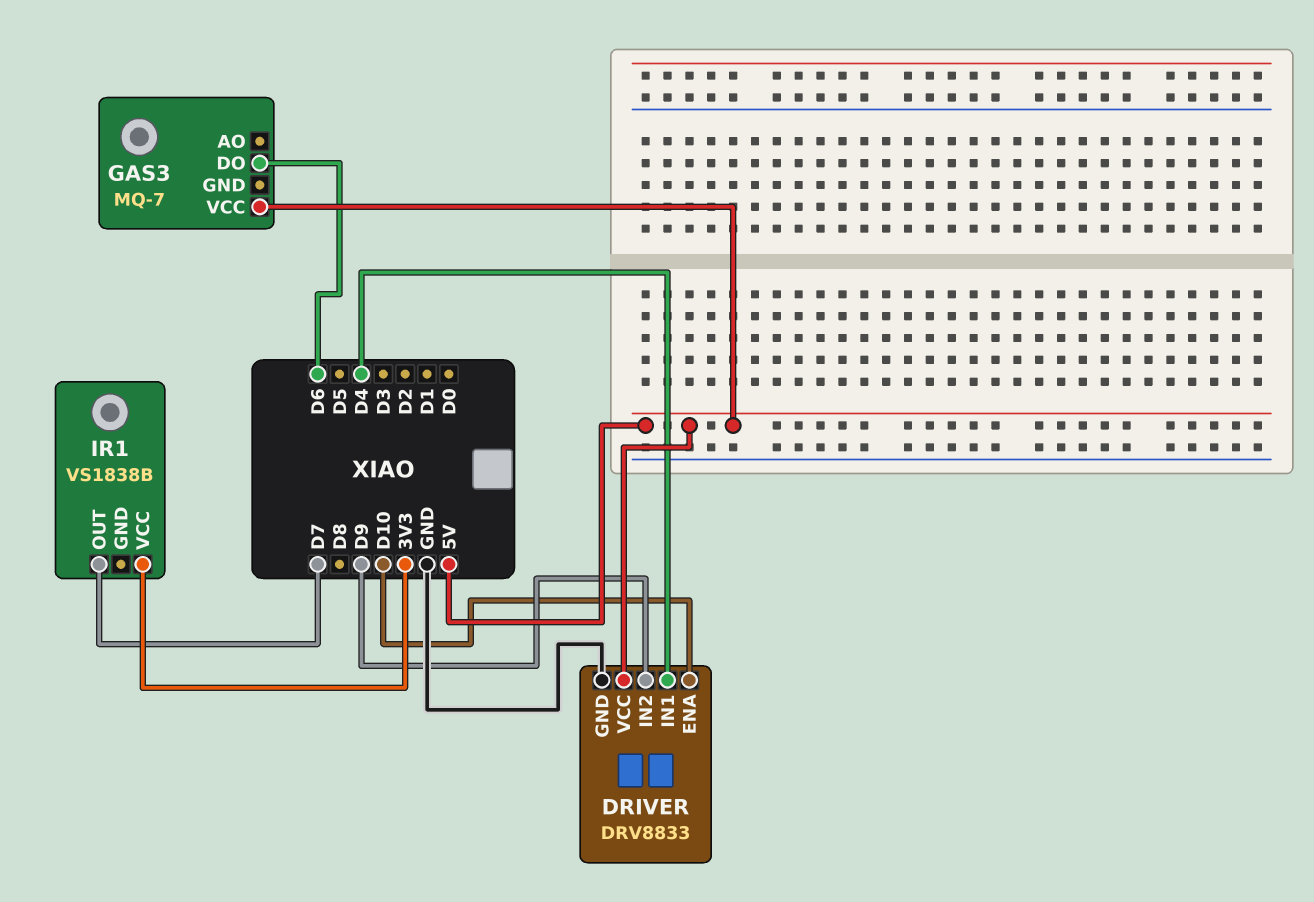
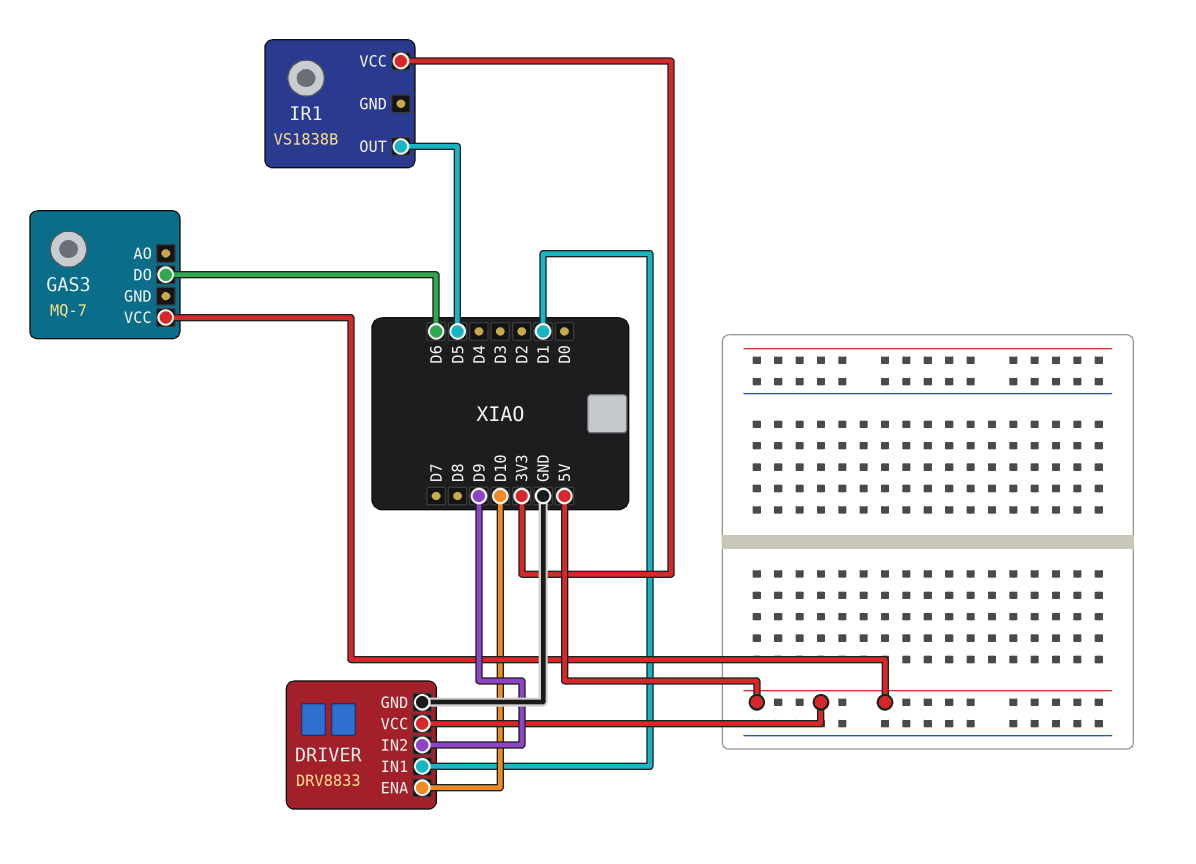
DRIVER pin IN1: D4 -> D1
IR1 pin OUT: D7 -> D5

